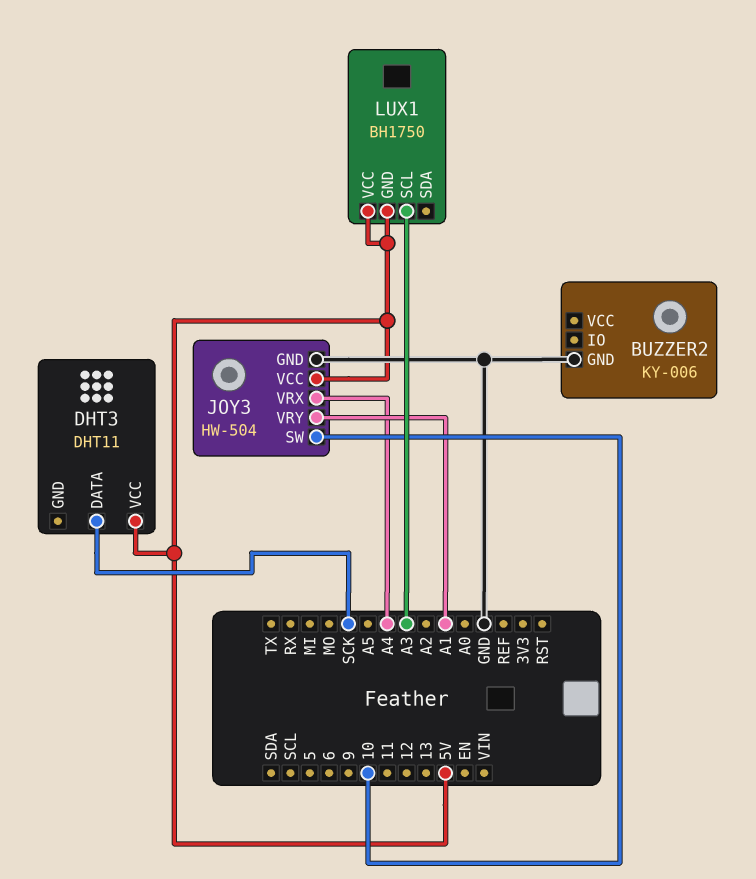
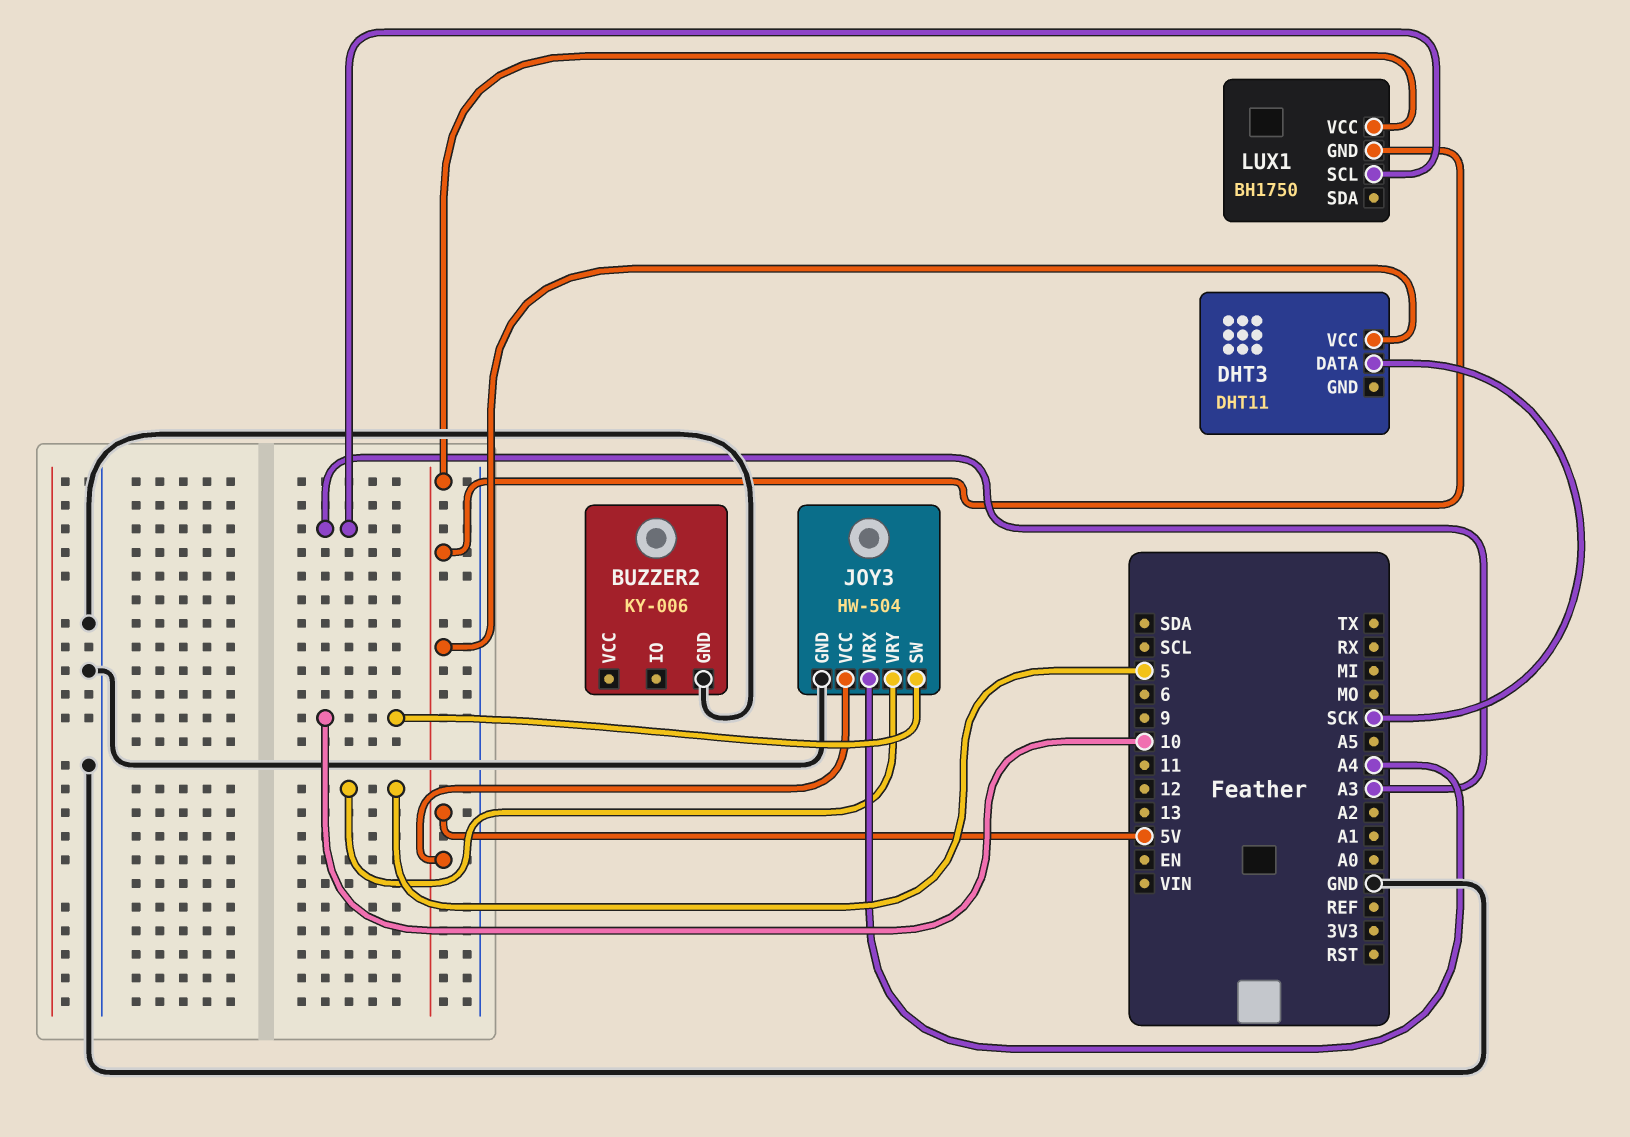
JOY3 pin VRY: A1 -> 5

